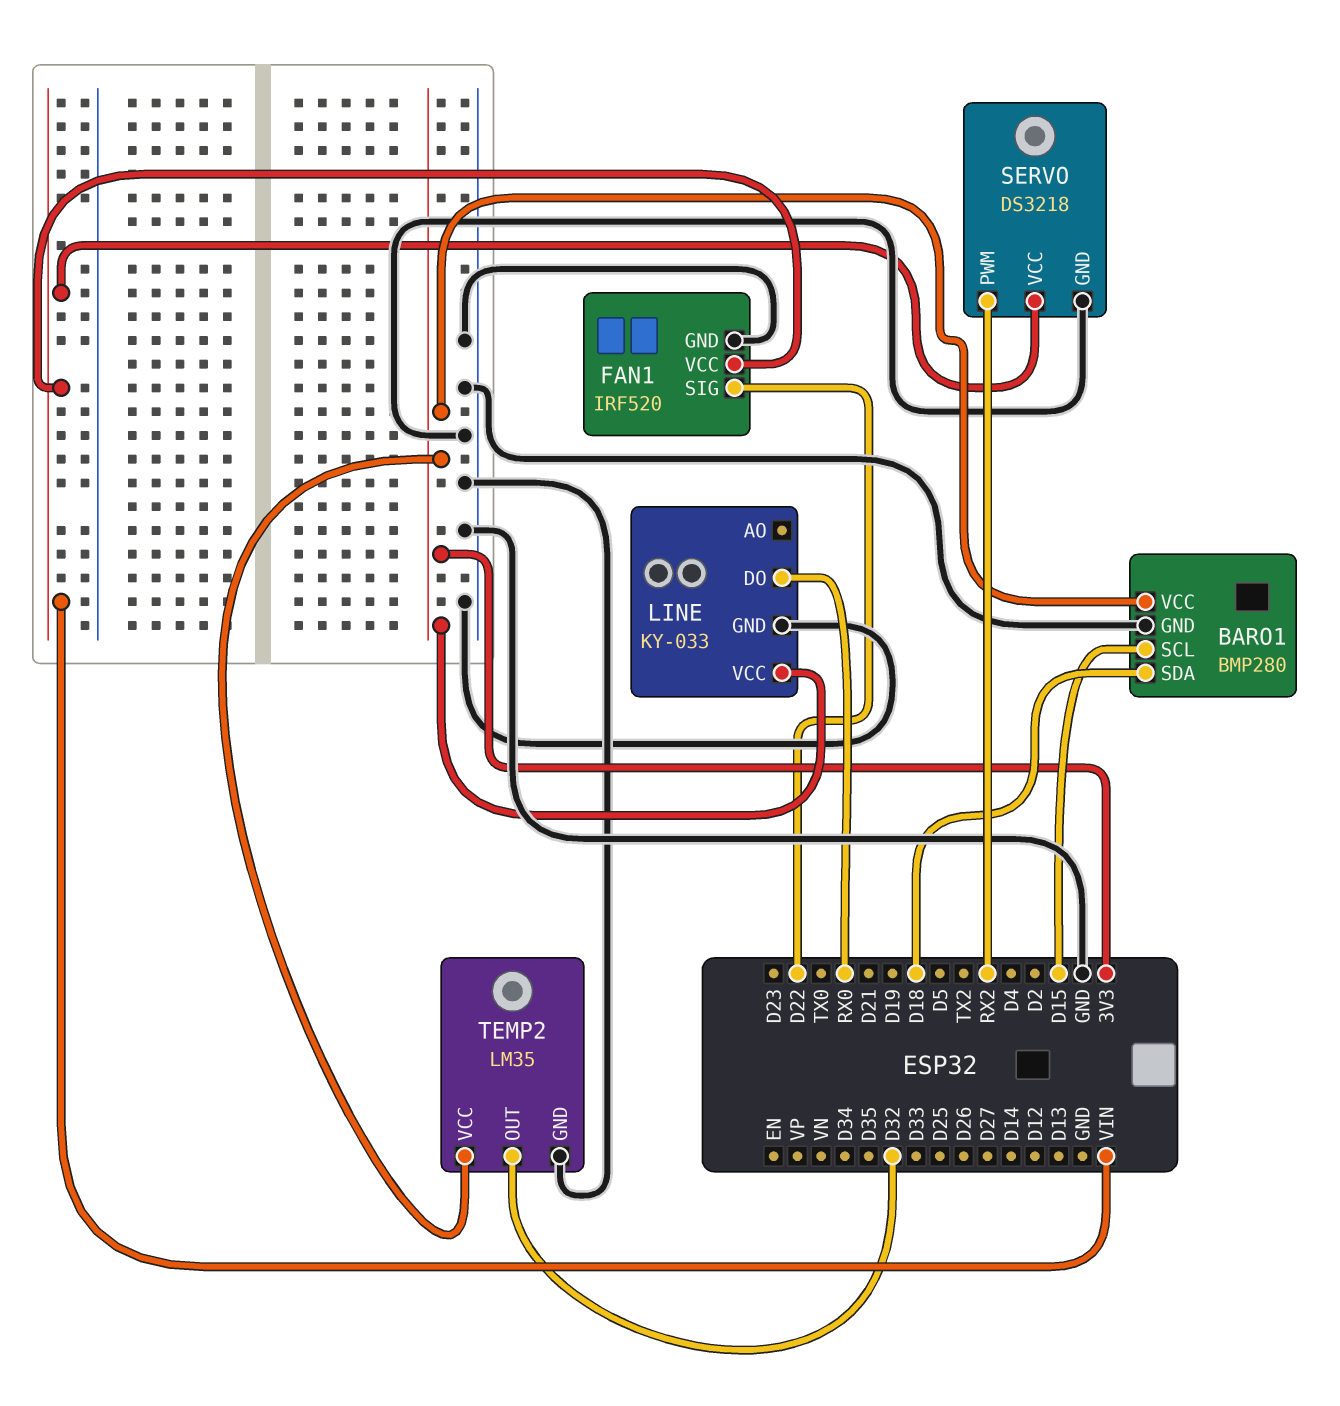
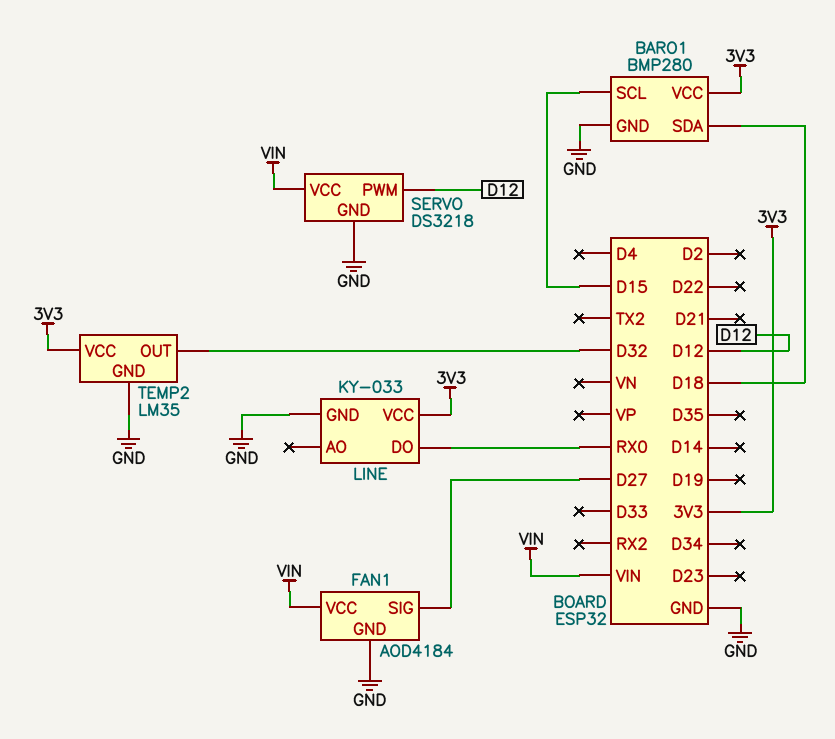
FAN1: IRF520 -> AOD4184
FAN1 pin SIG: D22 -> D27
SERVO pin PWM: RX2 -> D12

